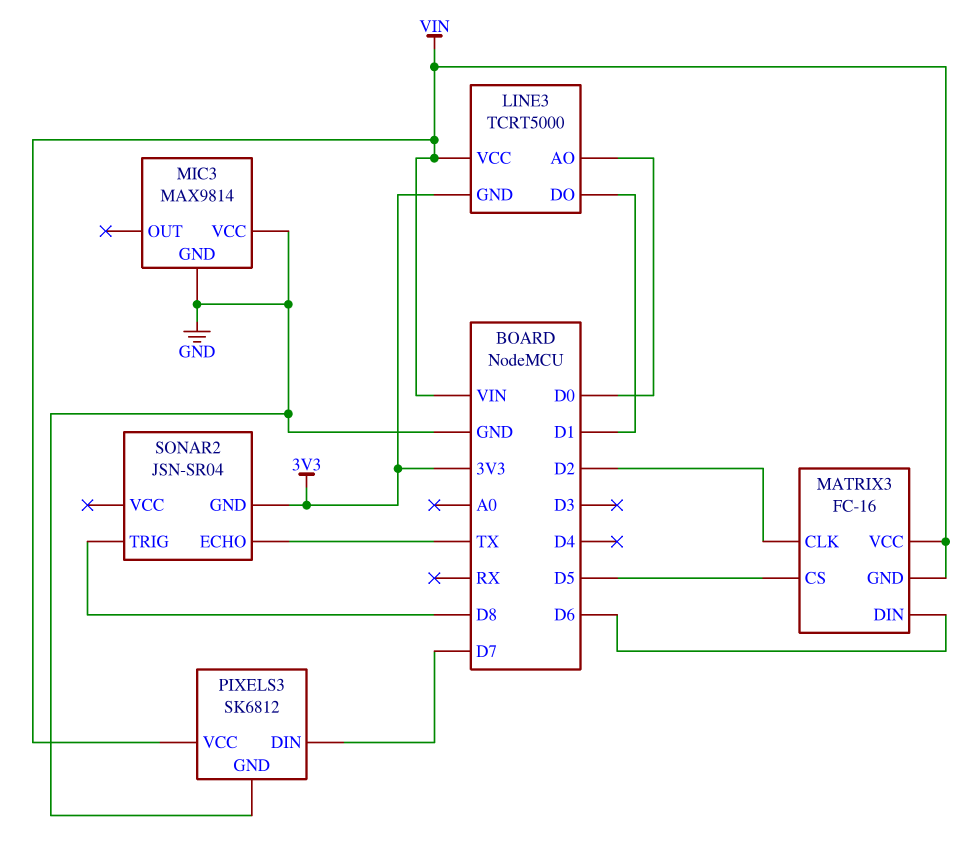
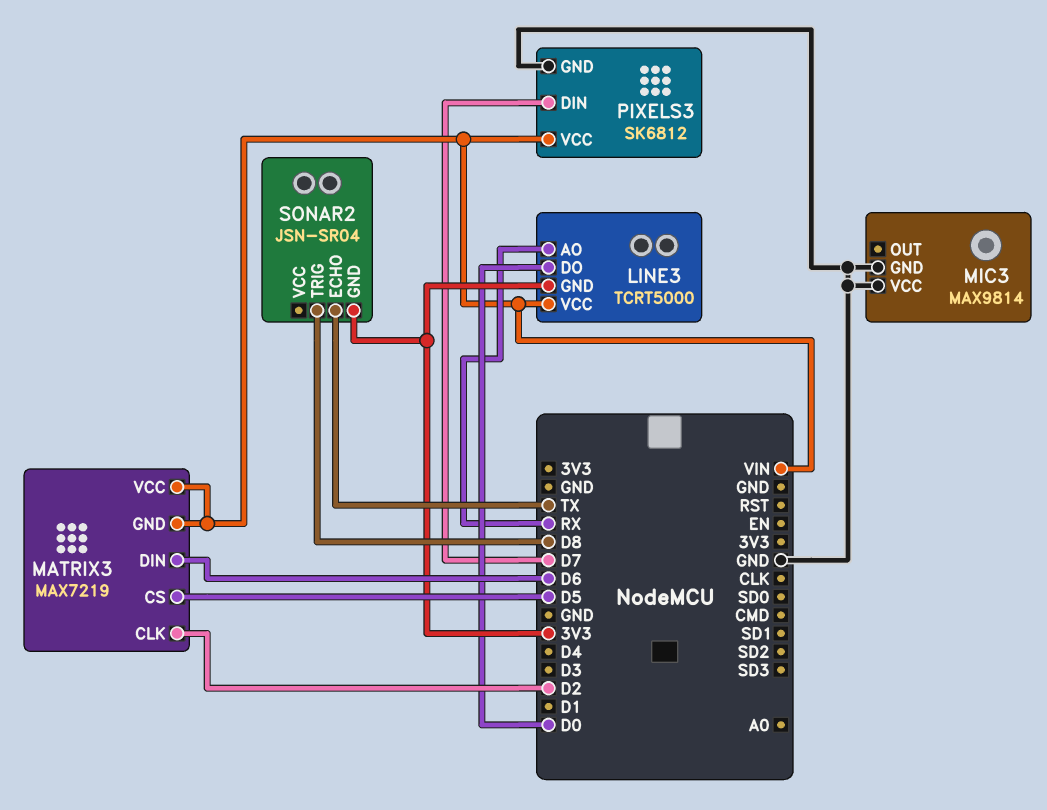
LINE3 pin AO: D0 -> RX
LINE3 pin DO: D1 -> D0
MATRIX3: FC-16 -> MAX7219

